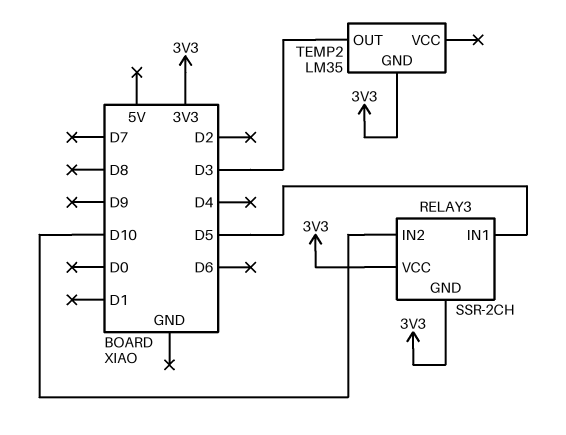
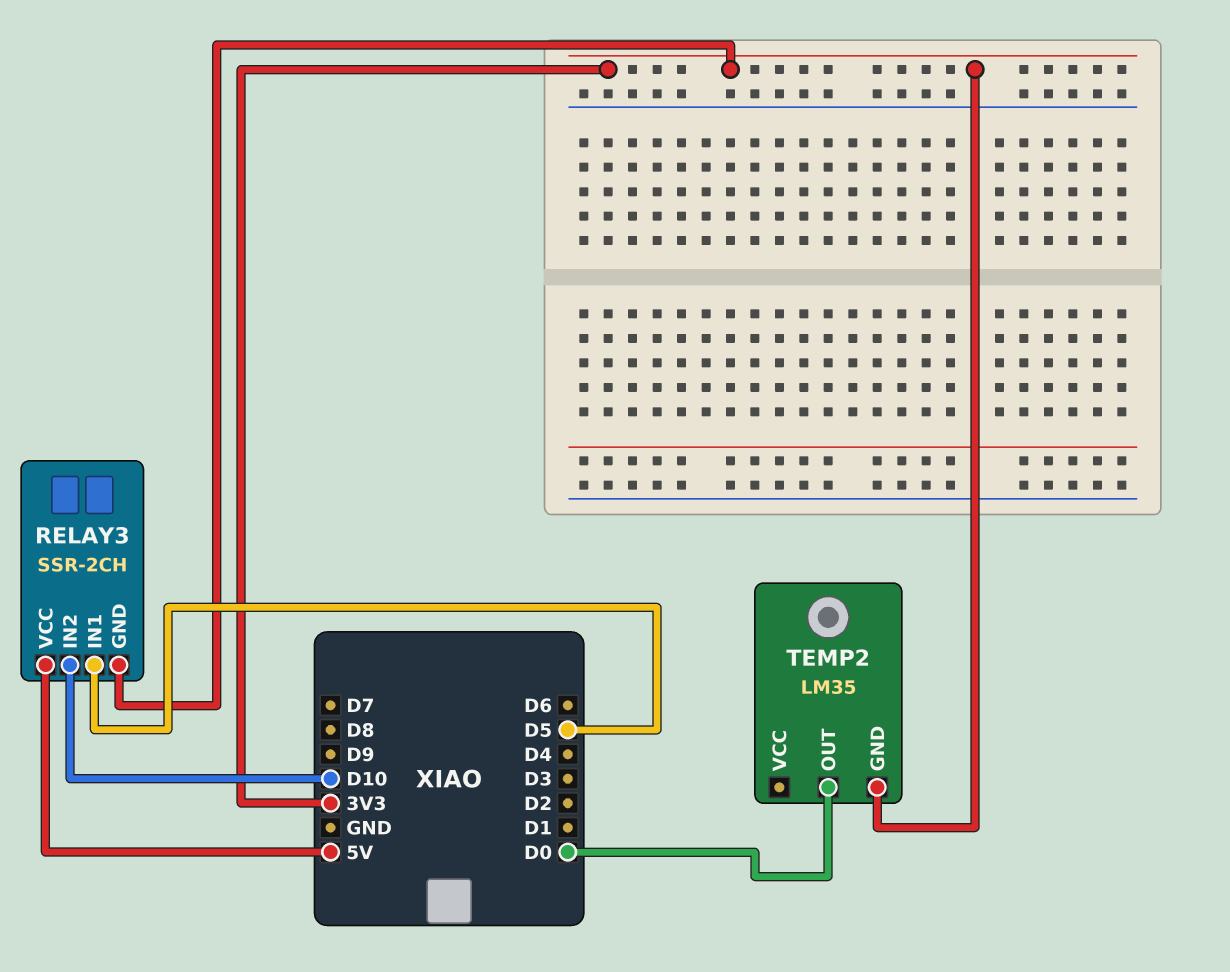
RELAY3 pin VCC: 3V3 -> 5V
TEMP2 pin OUT: D3 -> D0

